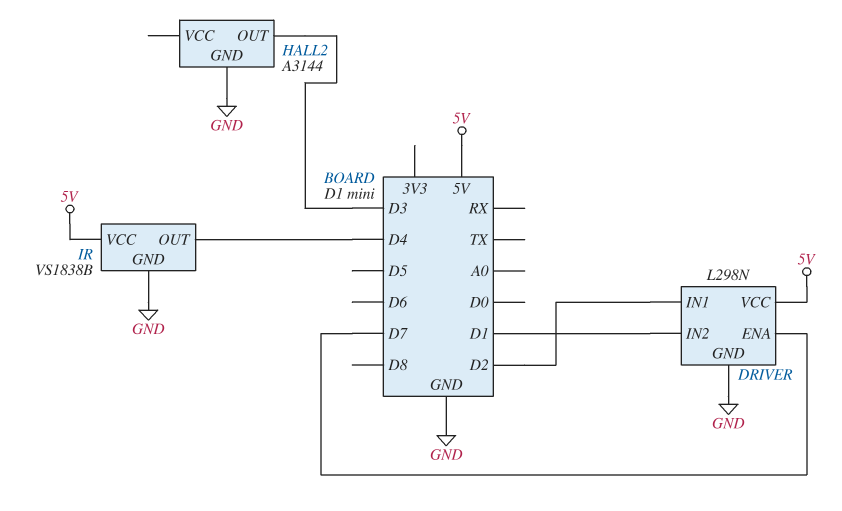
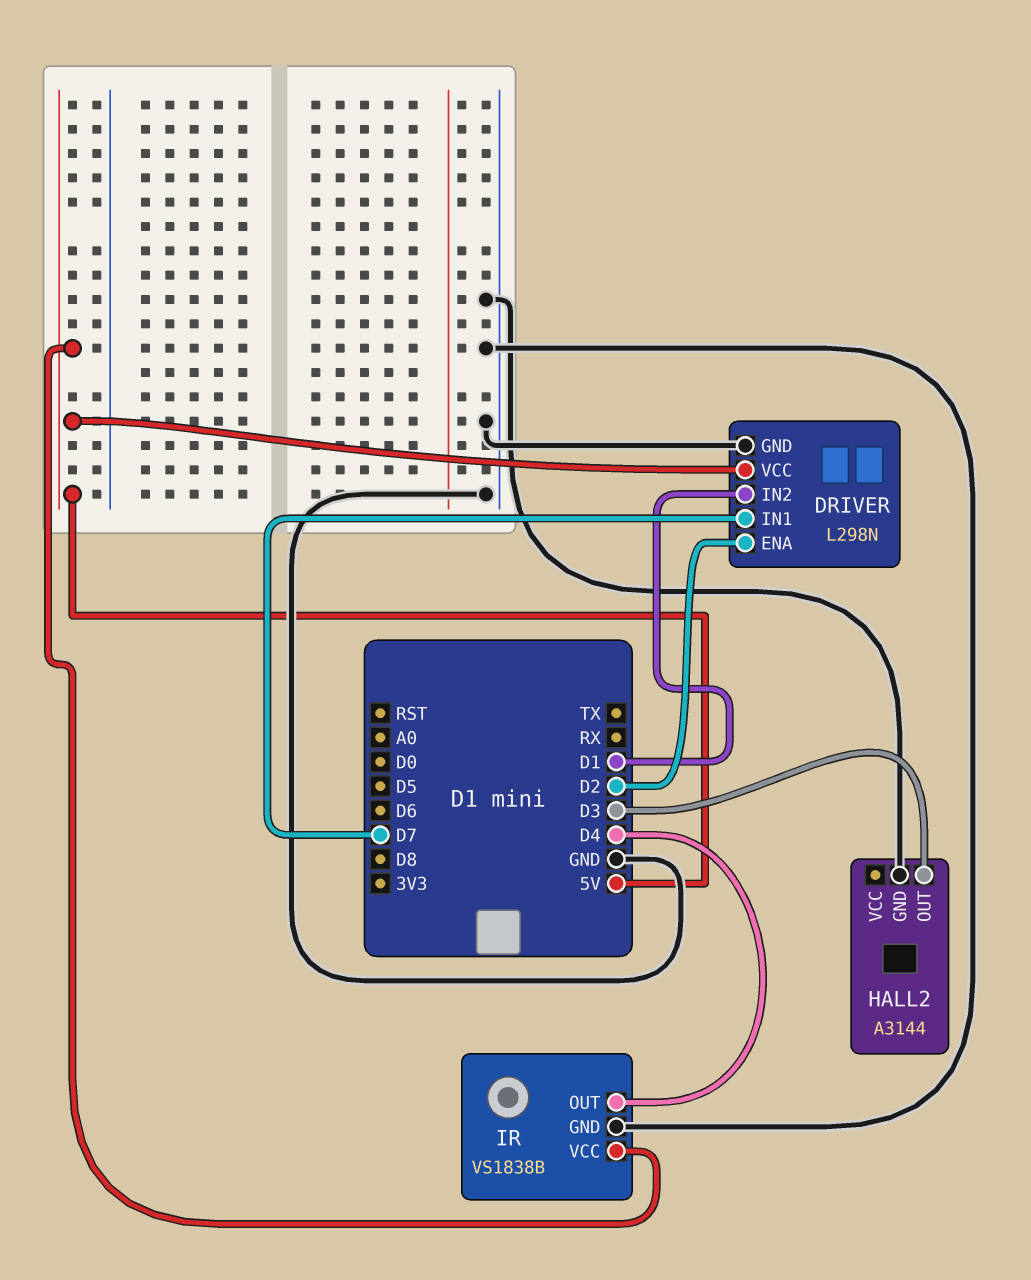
DRIVER pin ENA: D7 -> D2
DRIVER pin IN1: D2 -> D7

